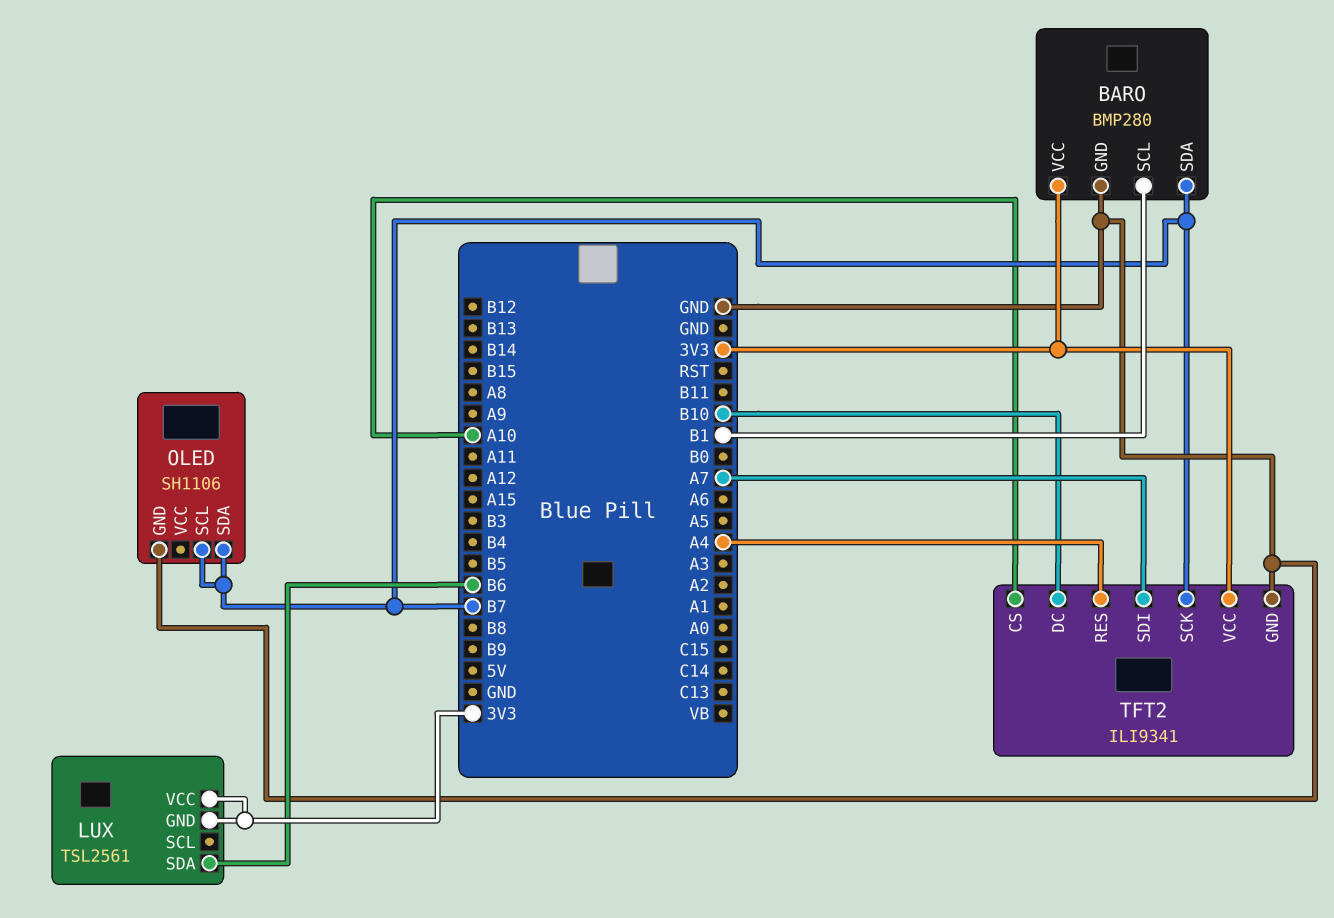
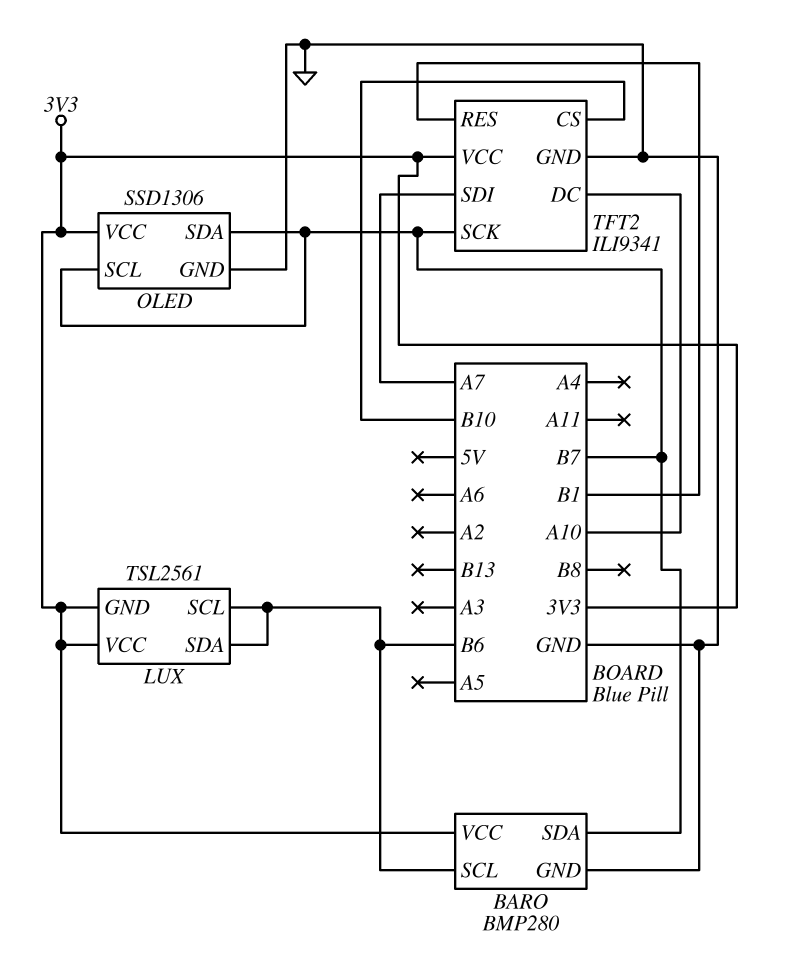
BARO pin SCL: B1 -> B6
LUX pin SCL: none -> B6
OLED: SH1106 -> SSD1306
OLED pin VCC: none -> 3V3
TFT2 pin CS: A10 -> B10
TFT2 pin DC: B10 -> A10
TFT2 pin RES: A4 -> B1

